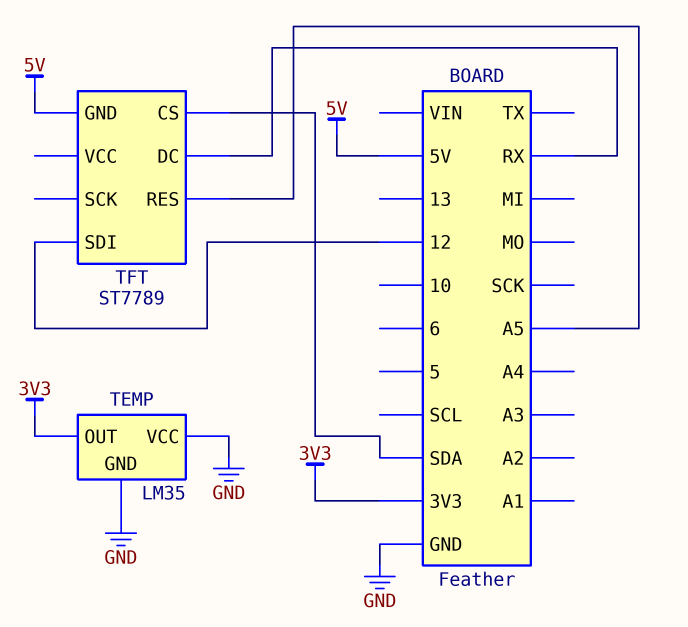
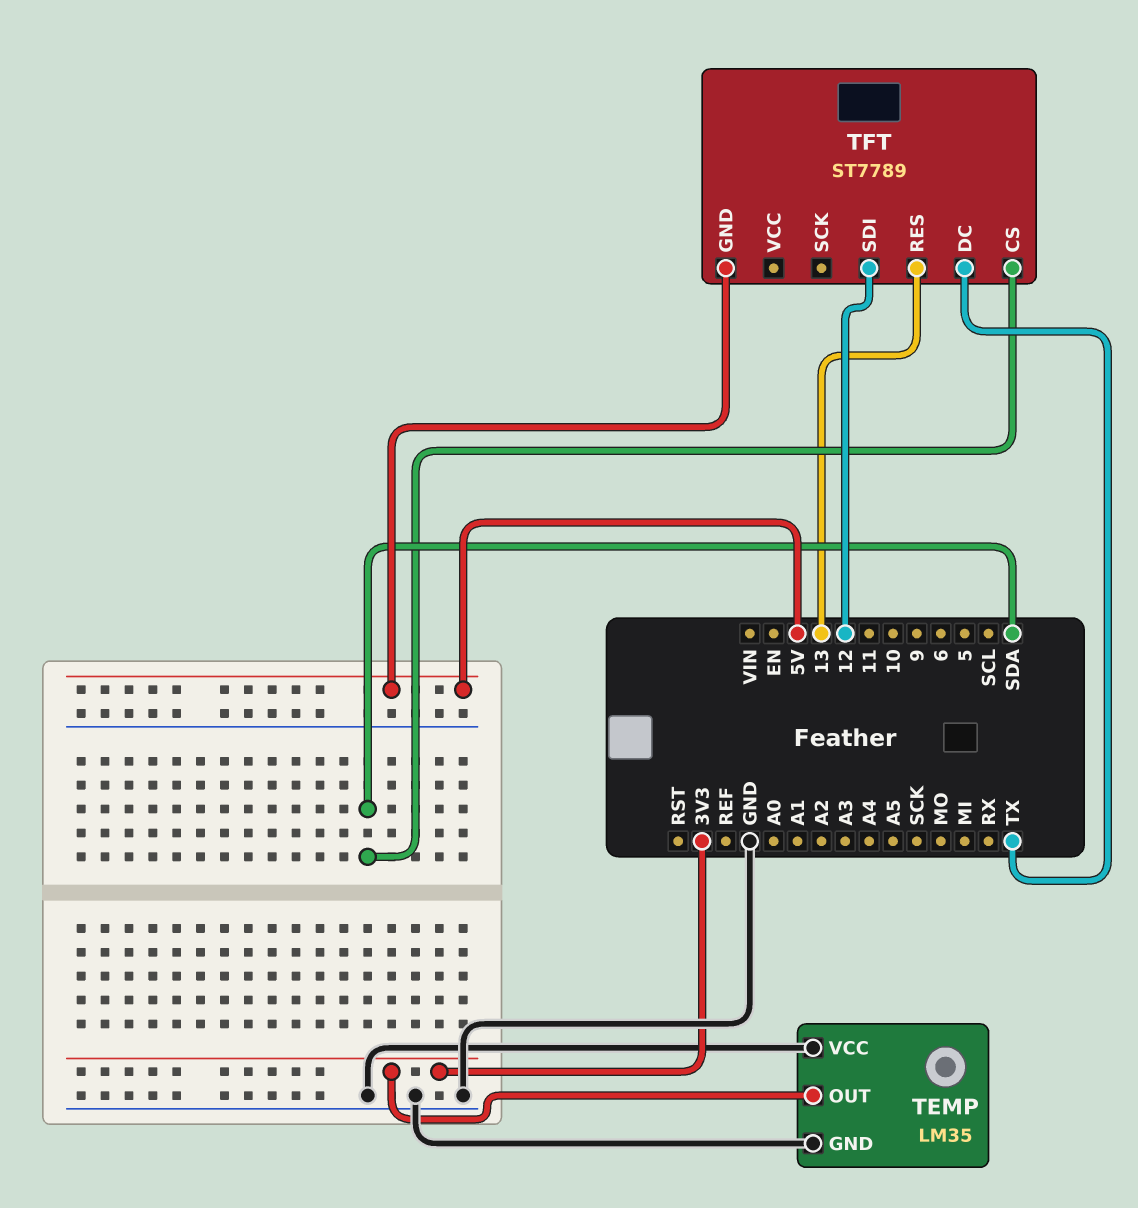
TFT pin DC: RX -> TX
TFT pin RES: A5 -> 13

